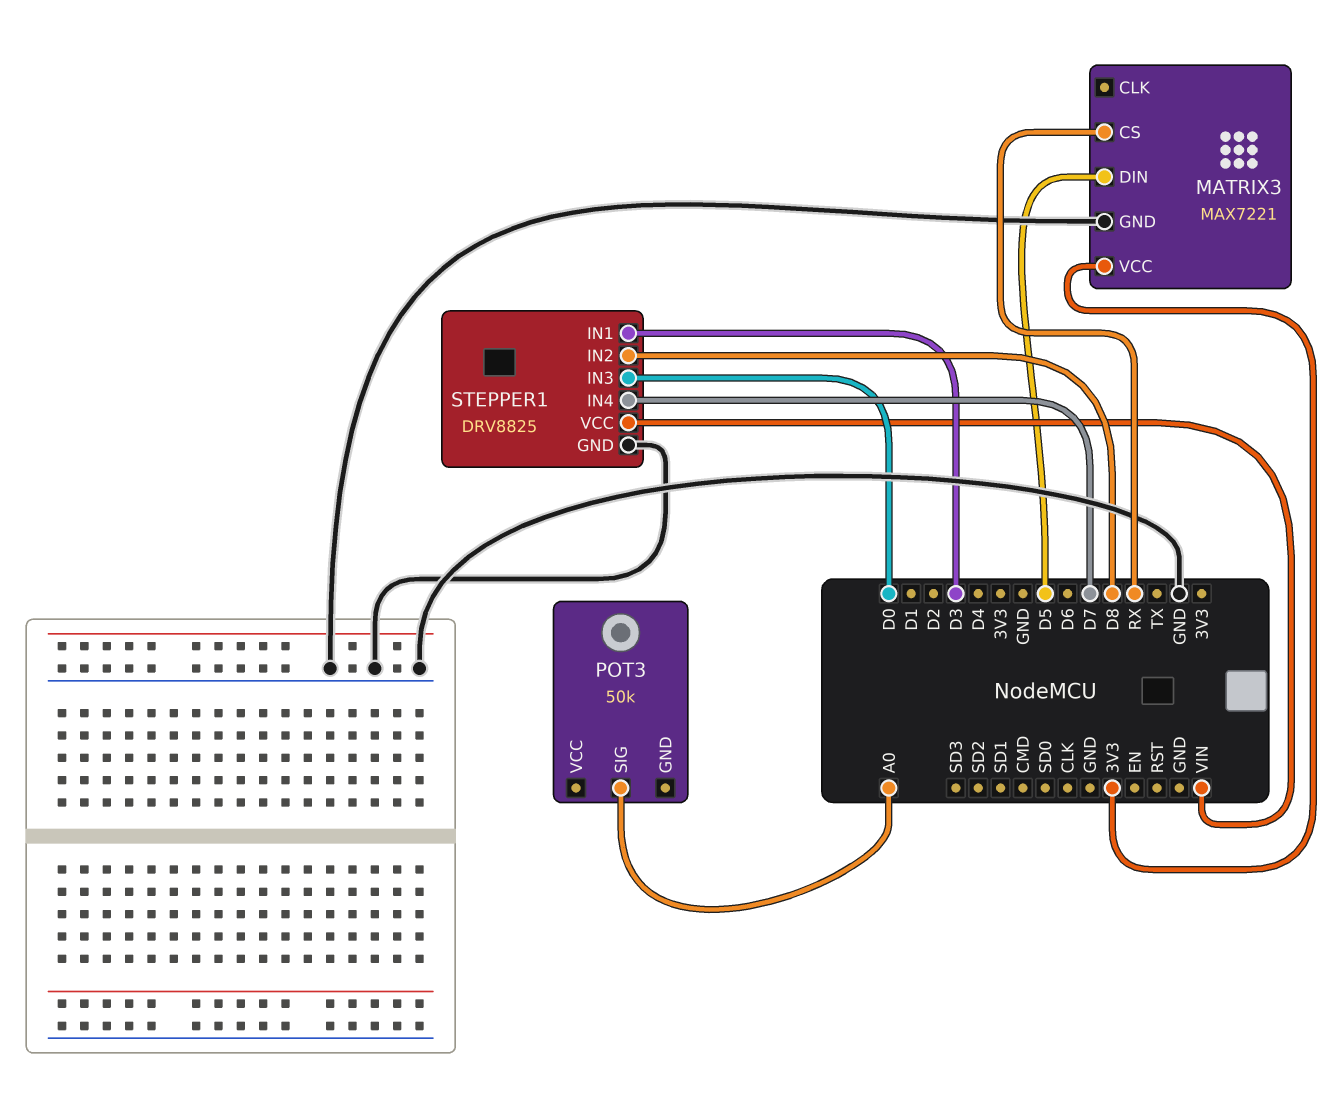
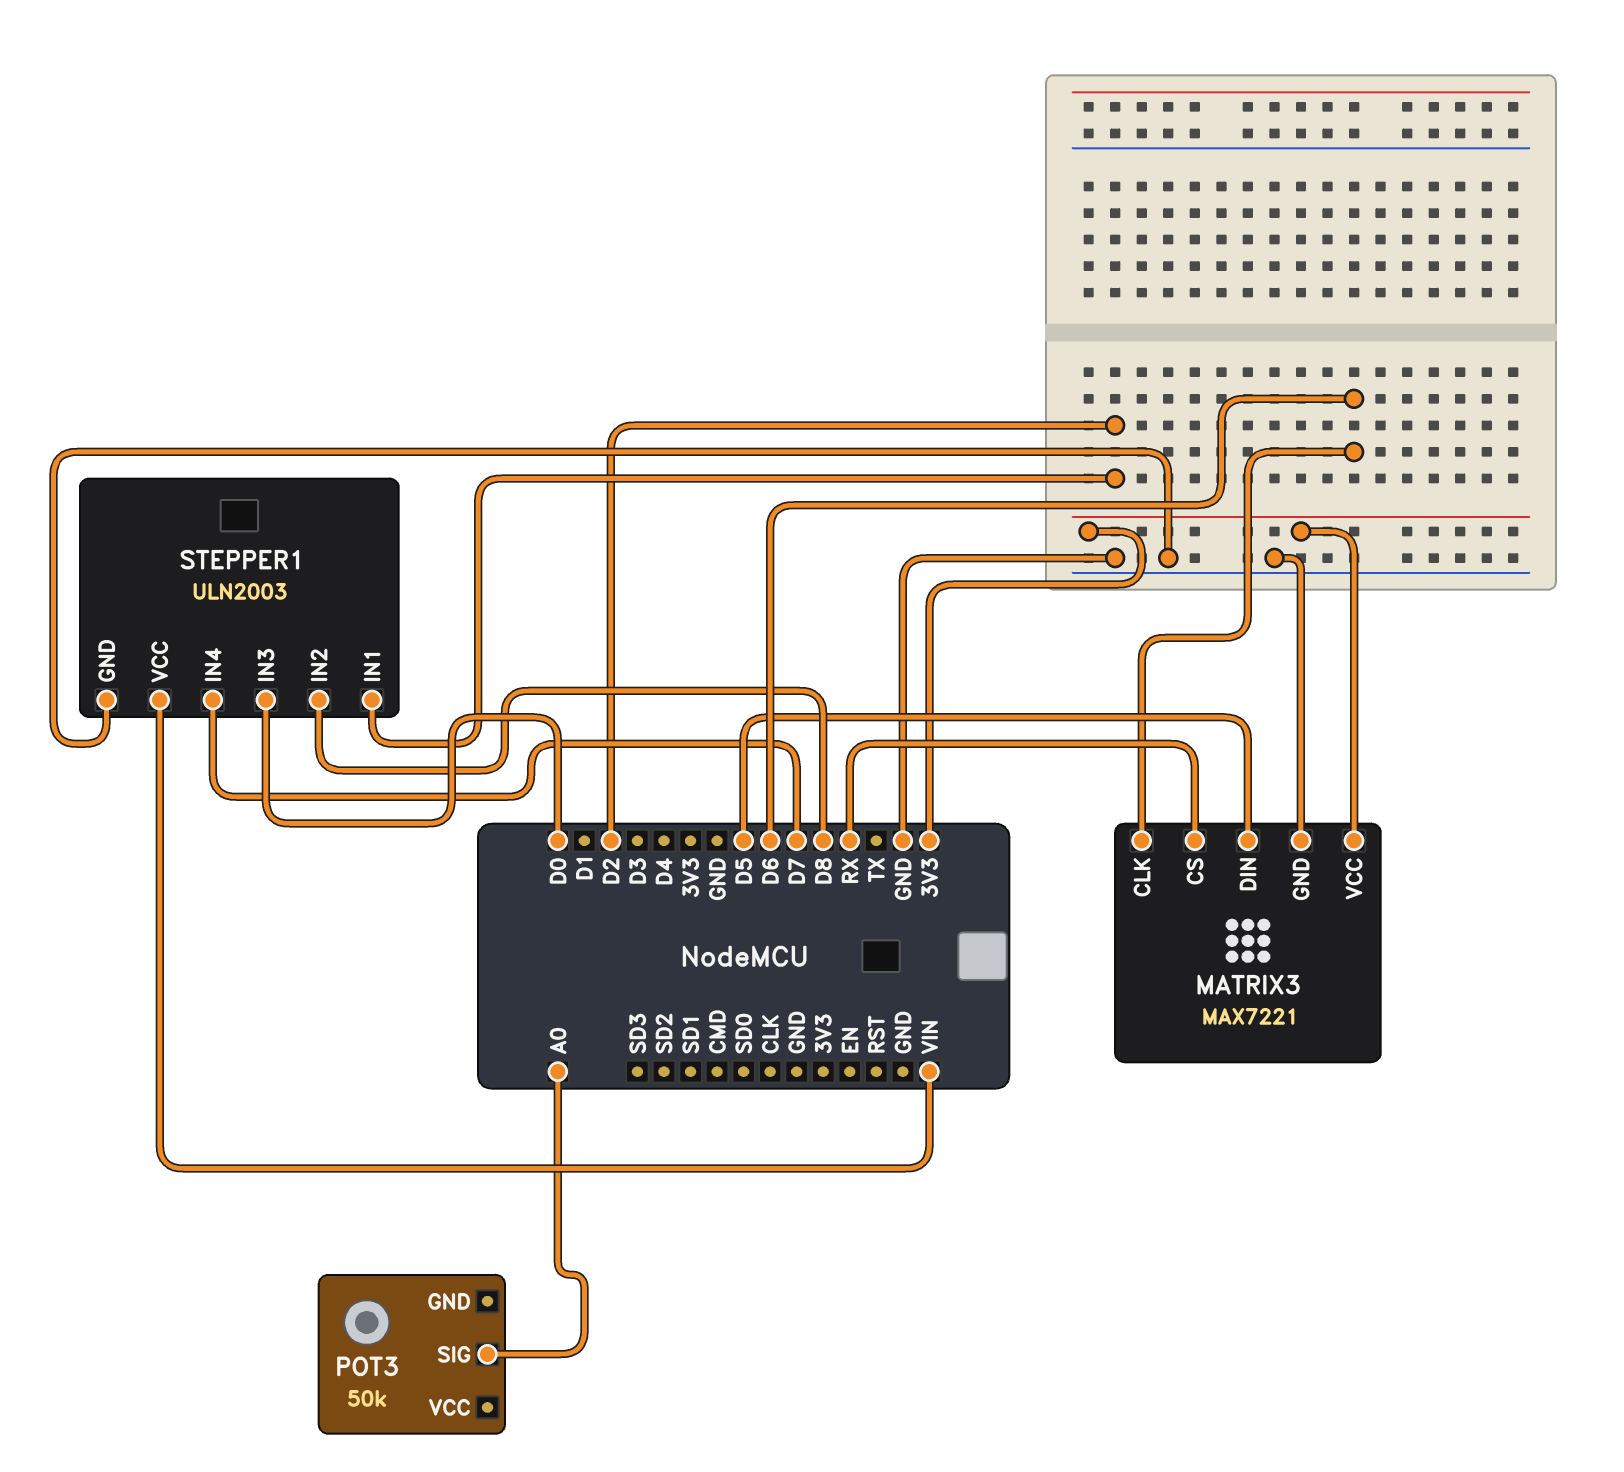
MATRIX3 pin CLK: none -> D6
STEPPER1: DRV8825 -> ULN2003
STEPPER1 pin IN1: D3 -> D2

